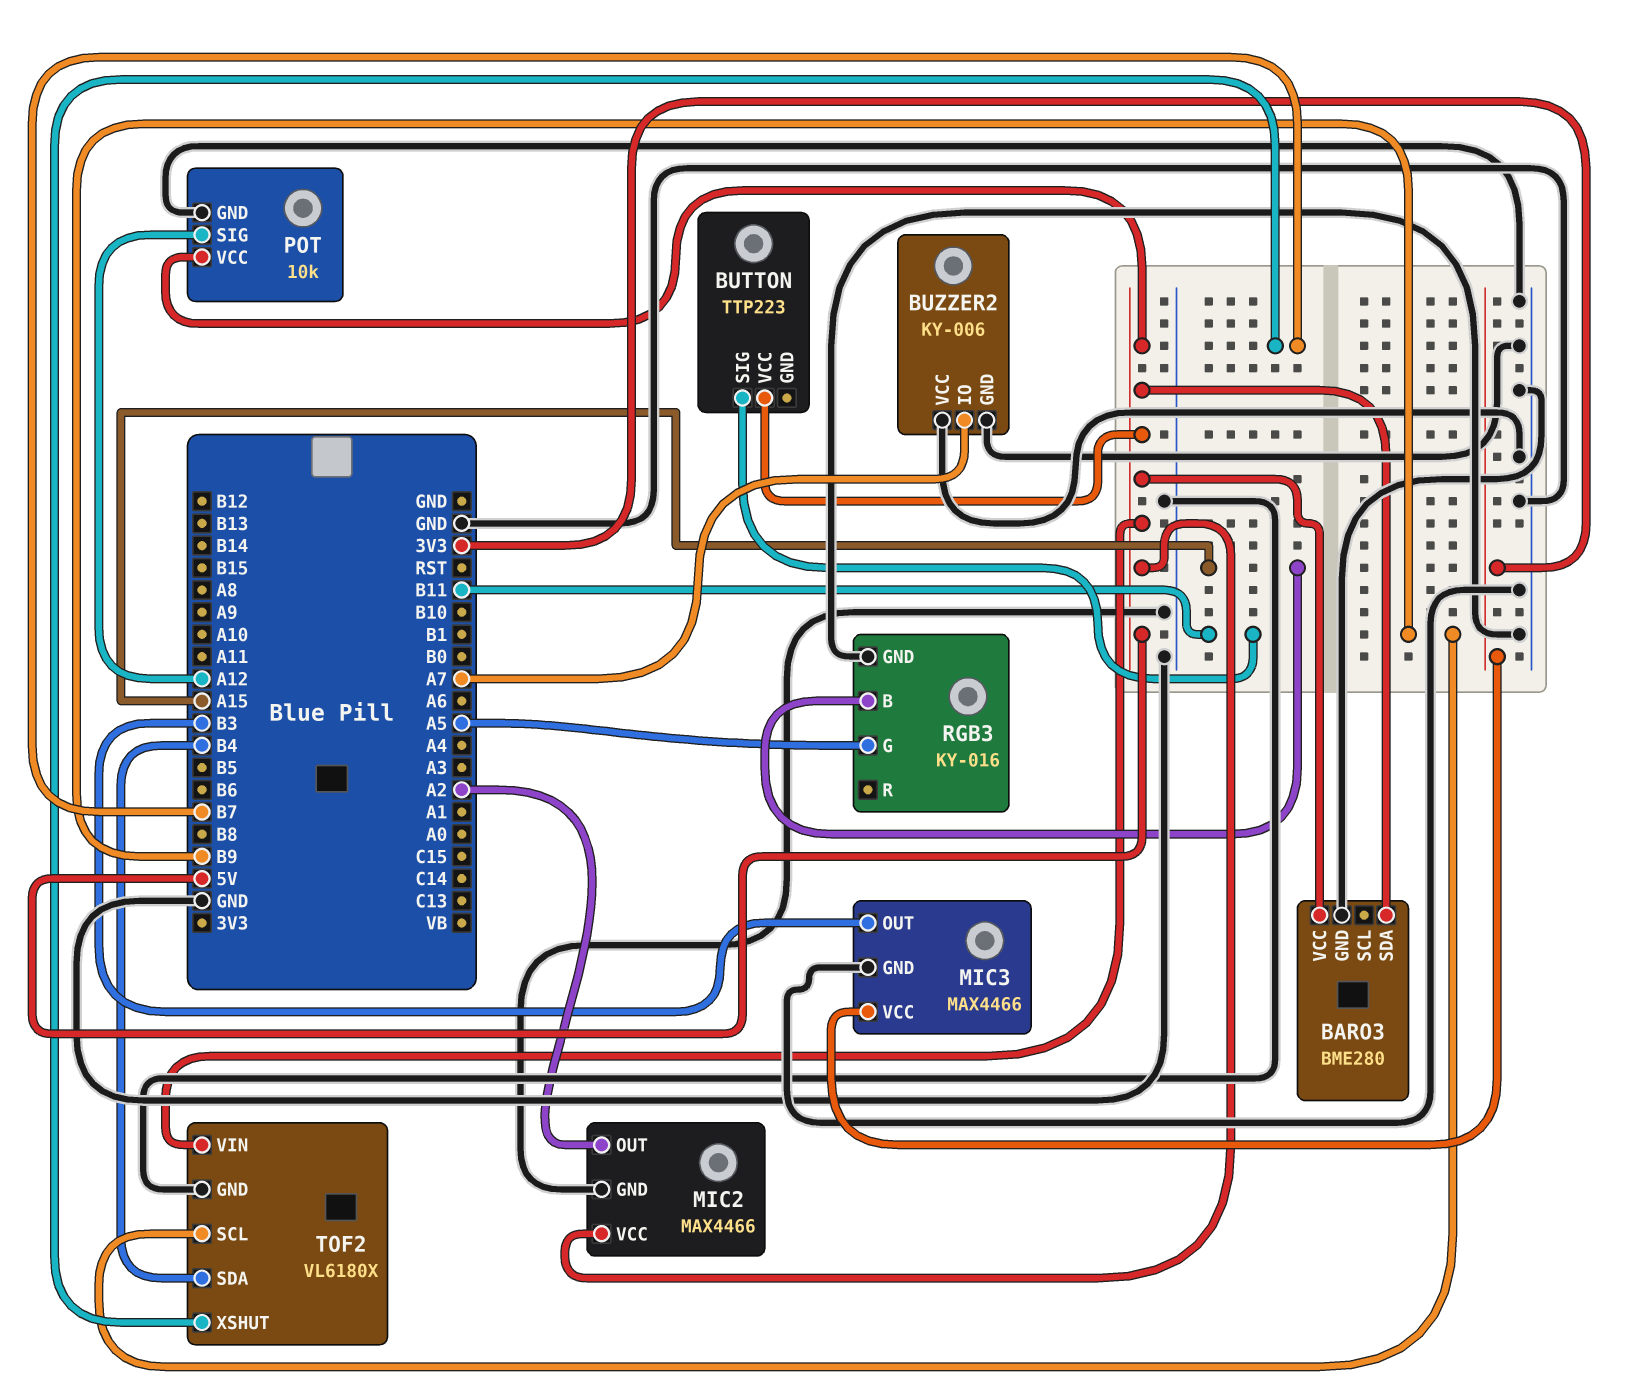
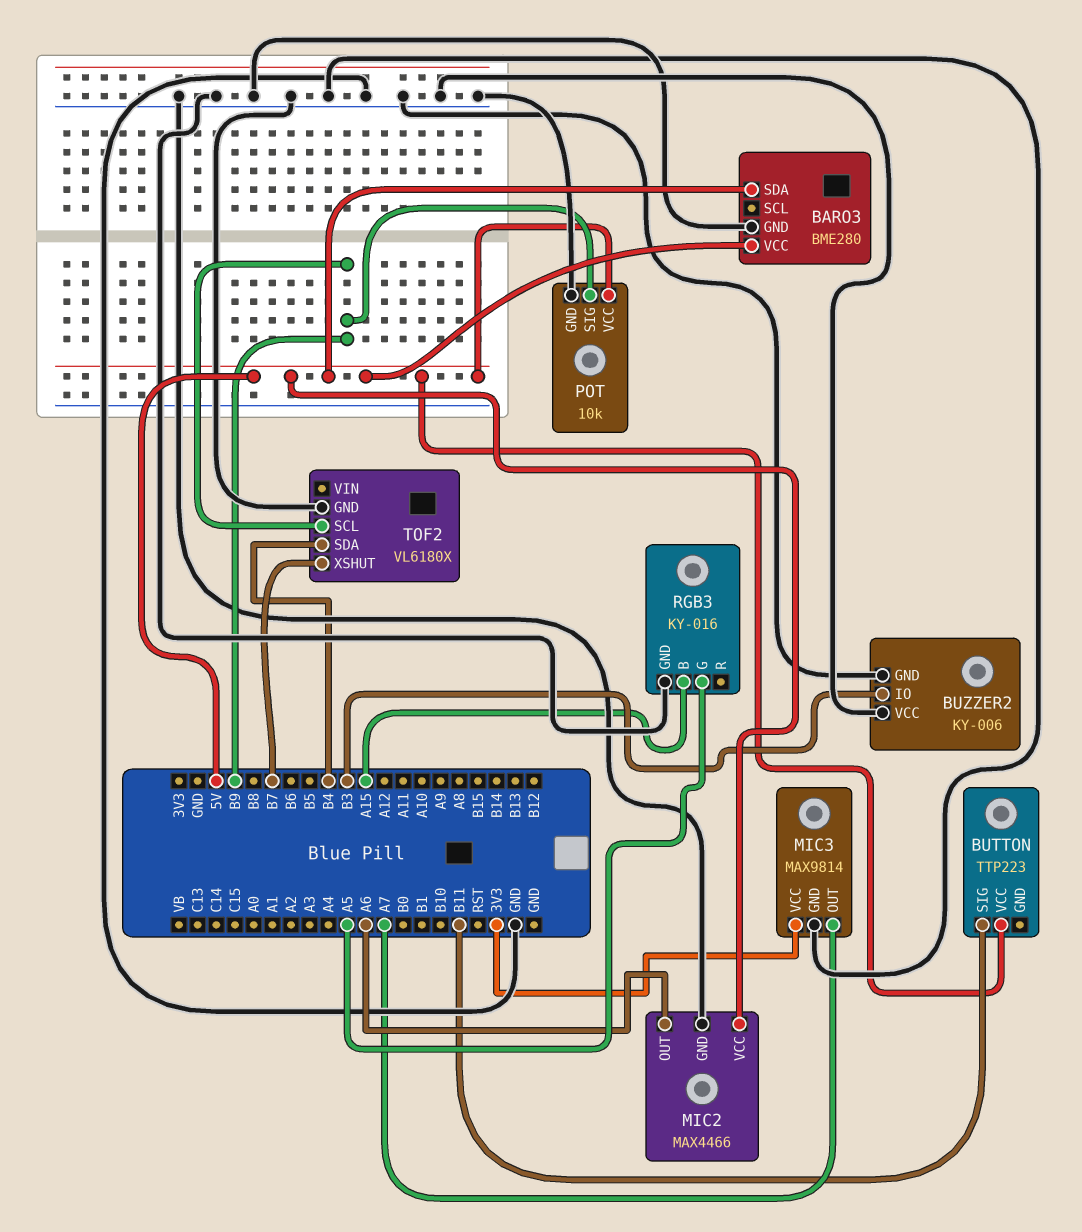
BUZZER2 pin IO: A7 -> B3
MIC2 pin OUT: A2 -> A6
MIC3: MAX4466 -> MAX9814
MIC3 pin OUT: B3 -> A7
POT pin SIG: A12 -> B9
TOF2 pin VIN: 5V -> none

